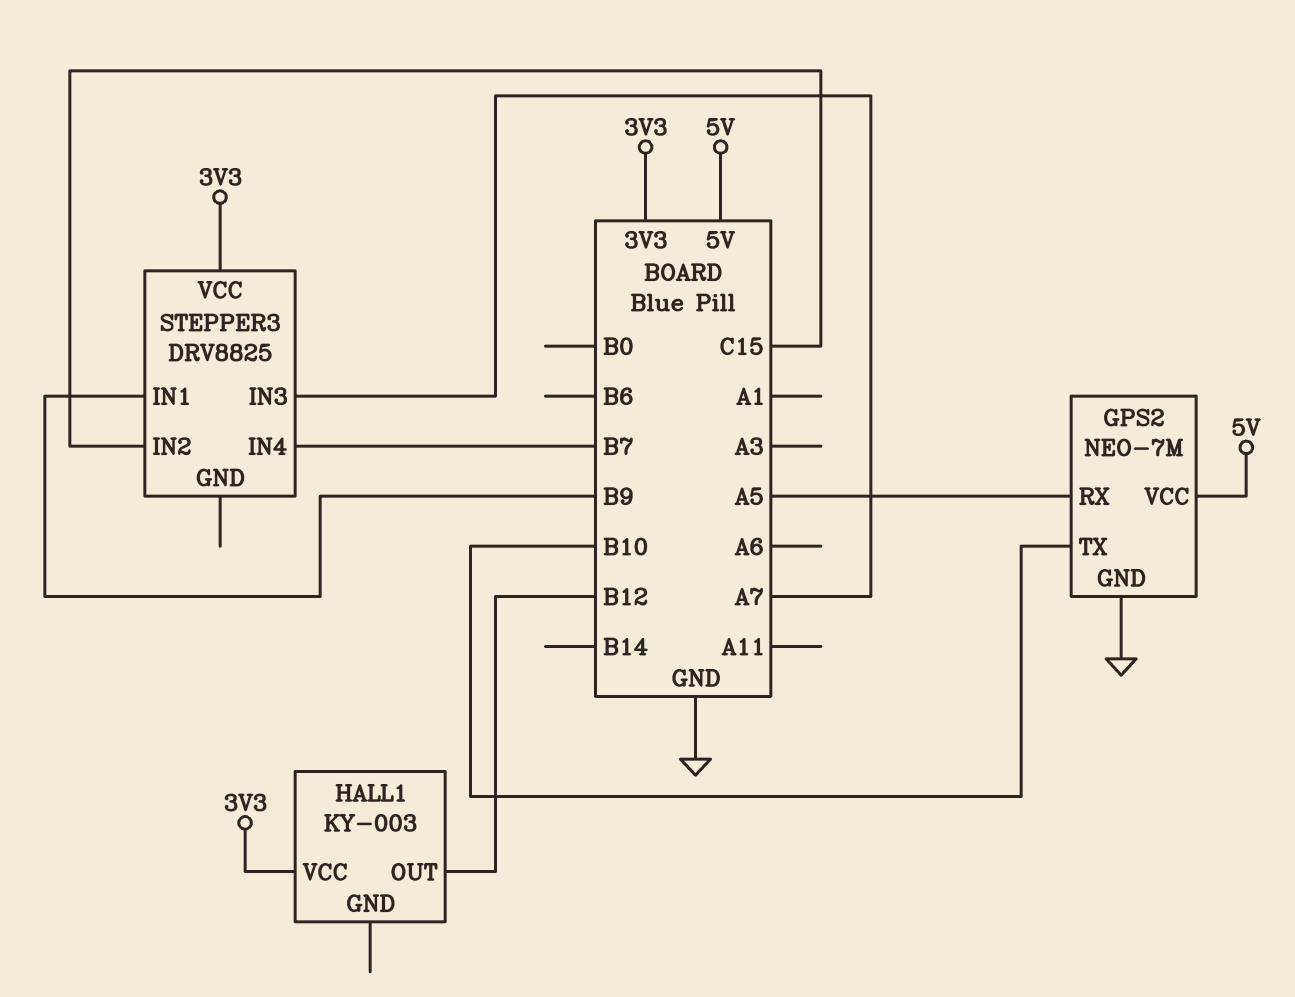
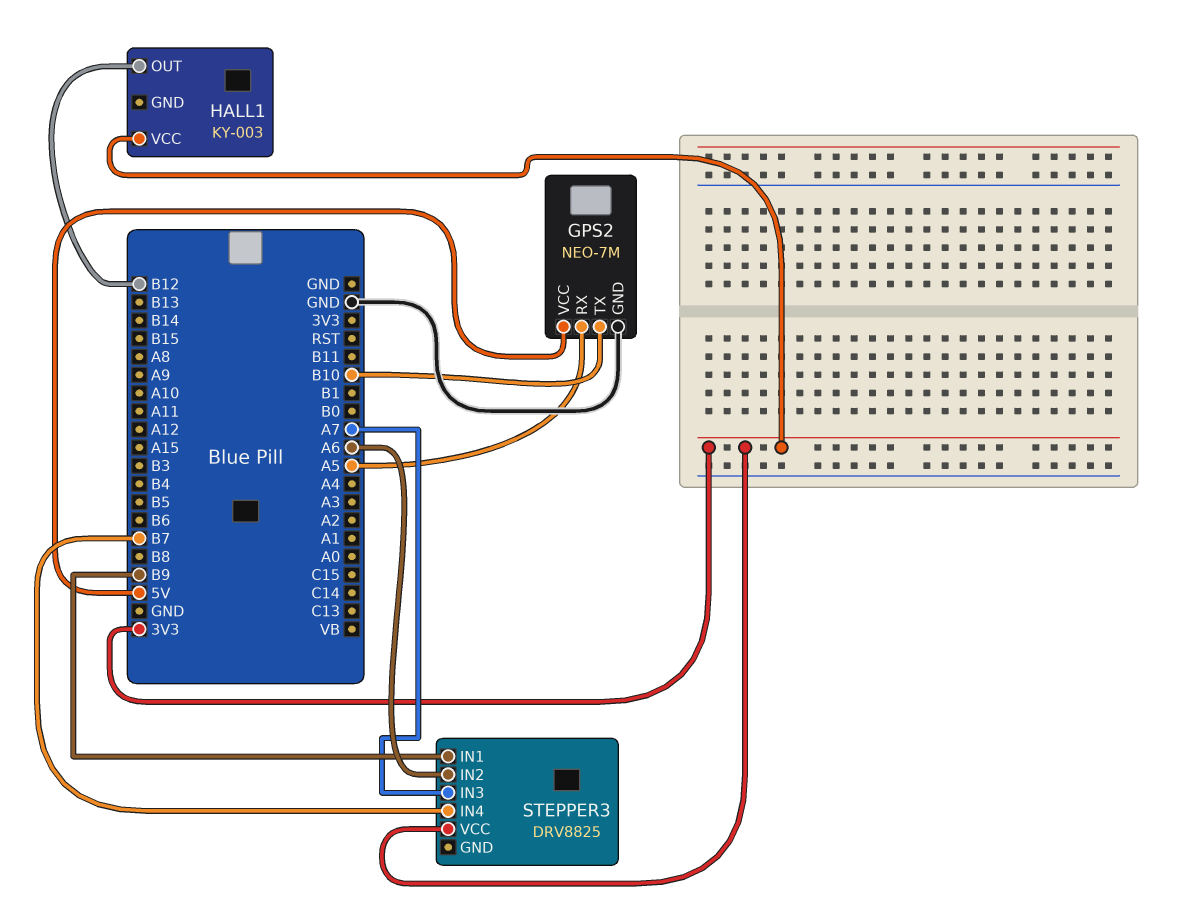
STEPPER3 pin IN2: C15 -> A6

